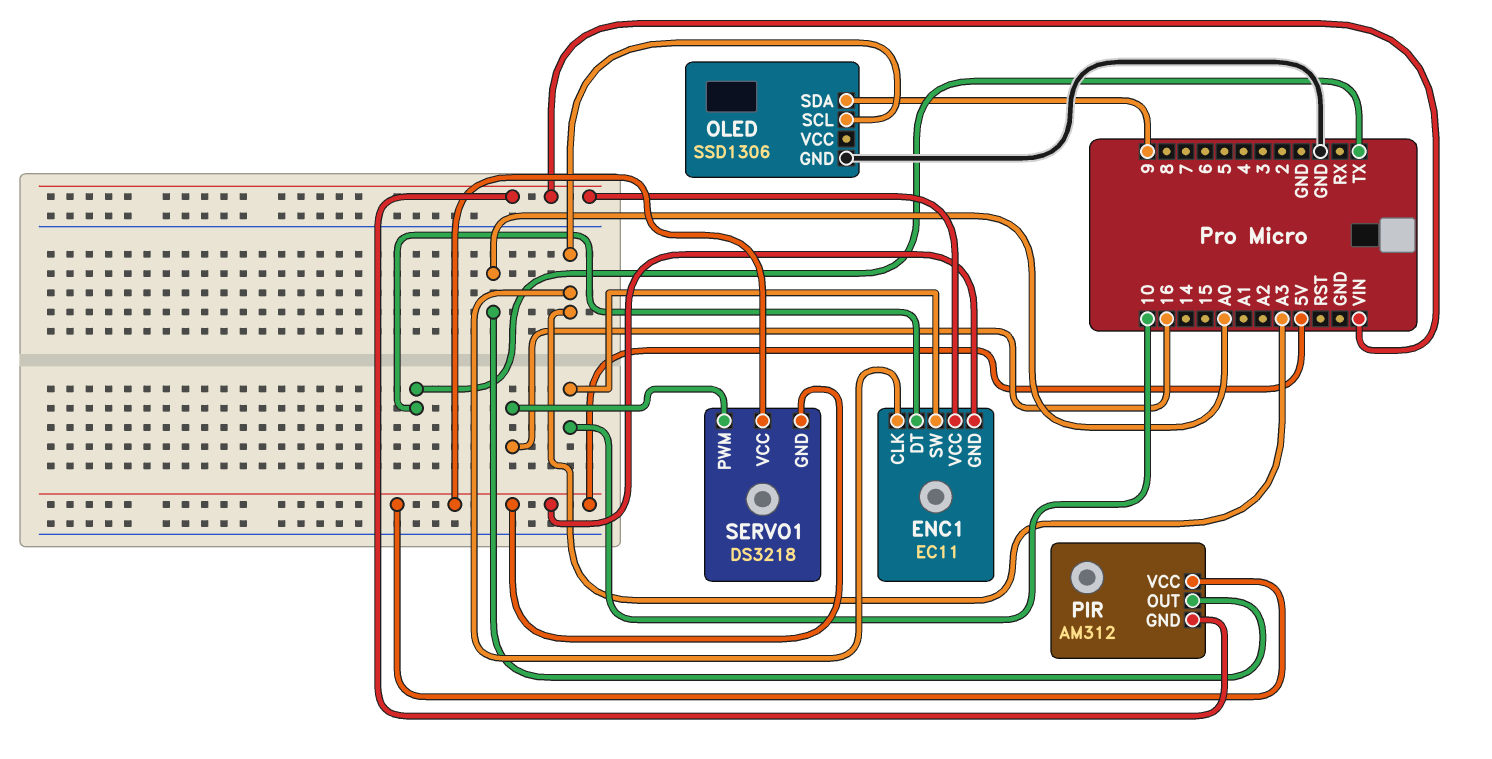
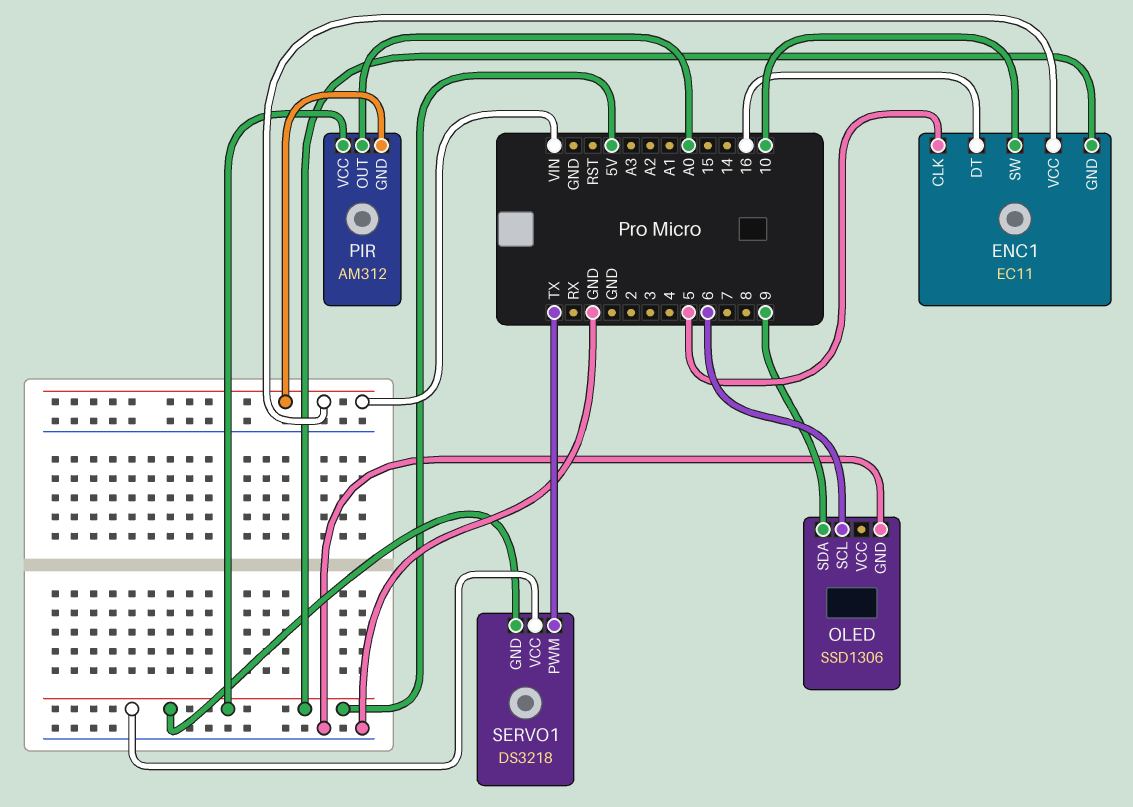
ENC1 pin CLK: A3 -> 5
ENC1 pin DT: TX -> 16
OLED pin SCL: A3 -> 6
SERVO1 pin PWM: 16 -> TX

